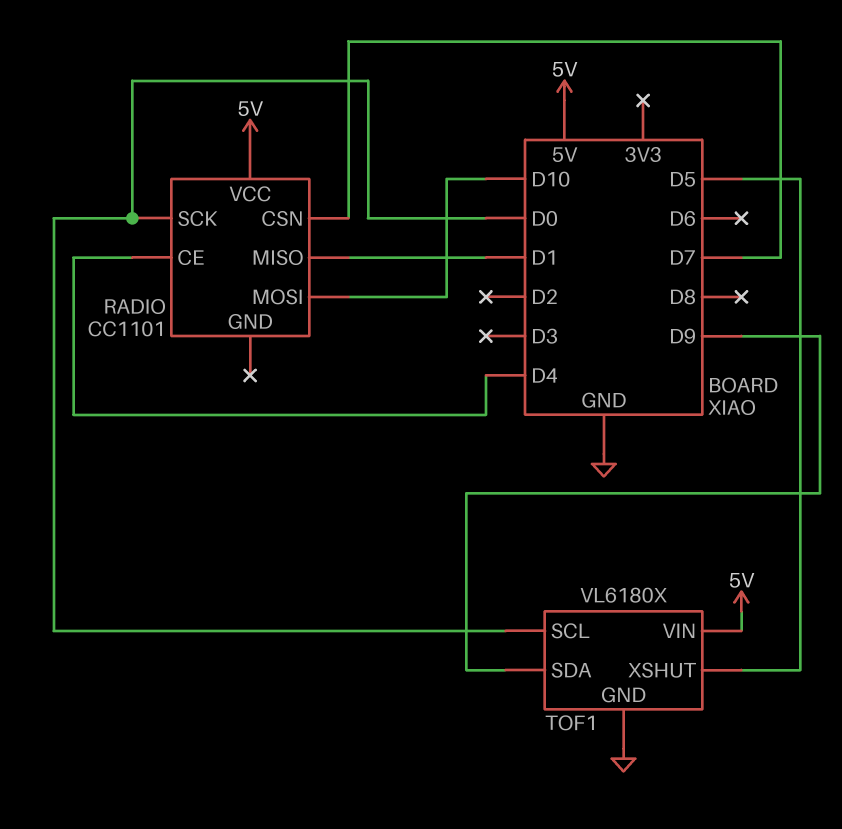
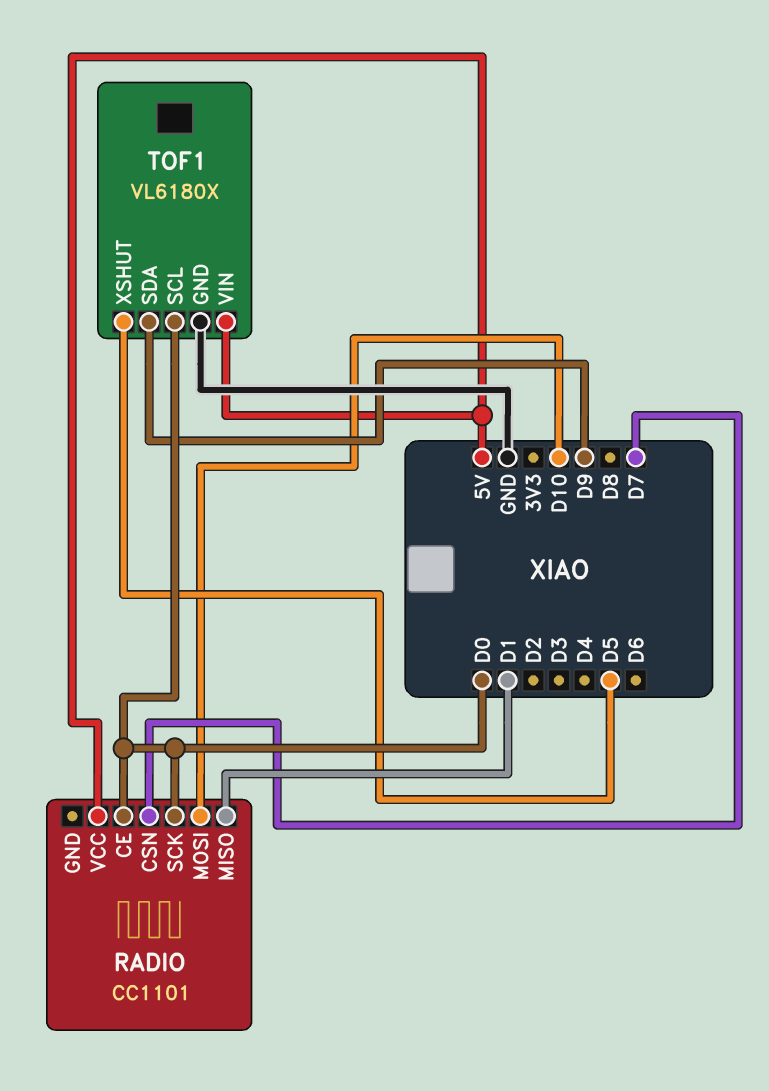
RADIO pin CE: D4 -> D0

